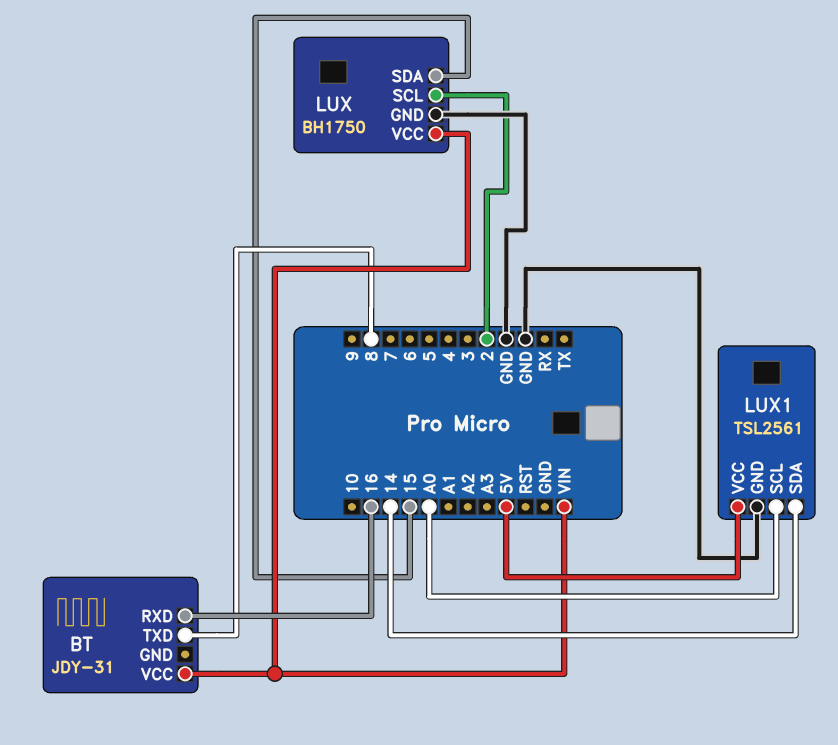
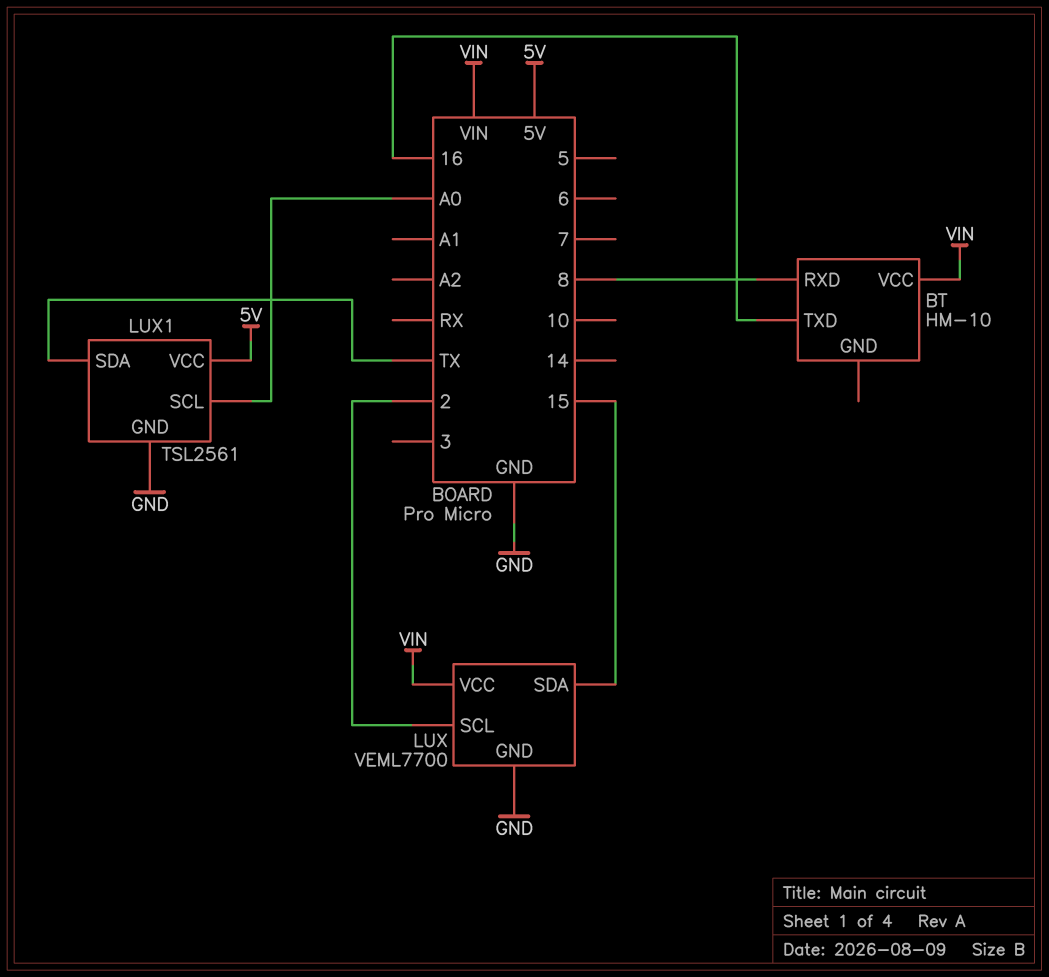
BT: JDY-31 -> HM-10
BT pin RXD: 16 -> 8
BT pin TXD: 8 -> 16
LUX: BH1750 -> VEML7700
LUX1 pin SDA: 14 -> TX

